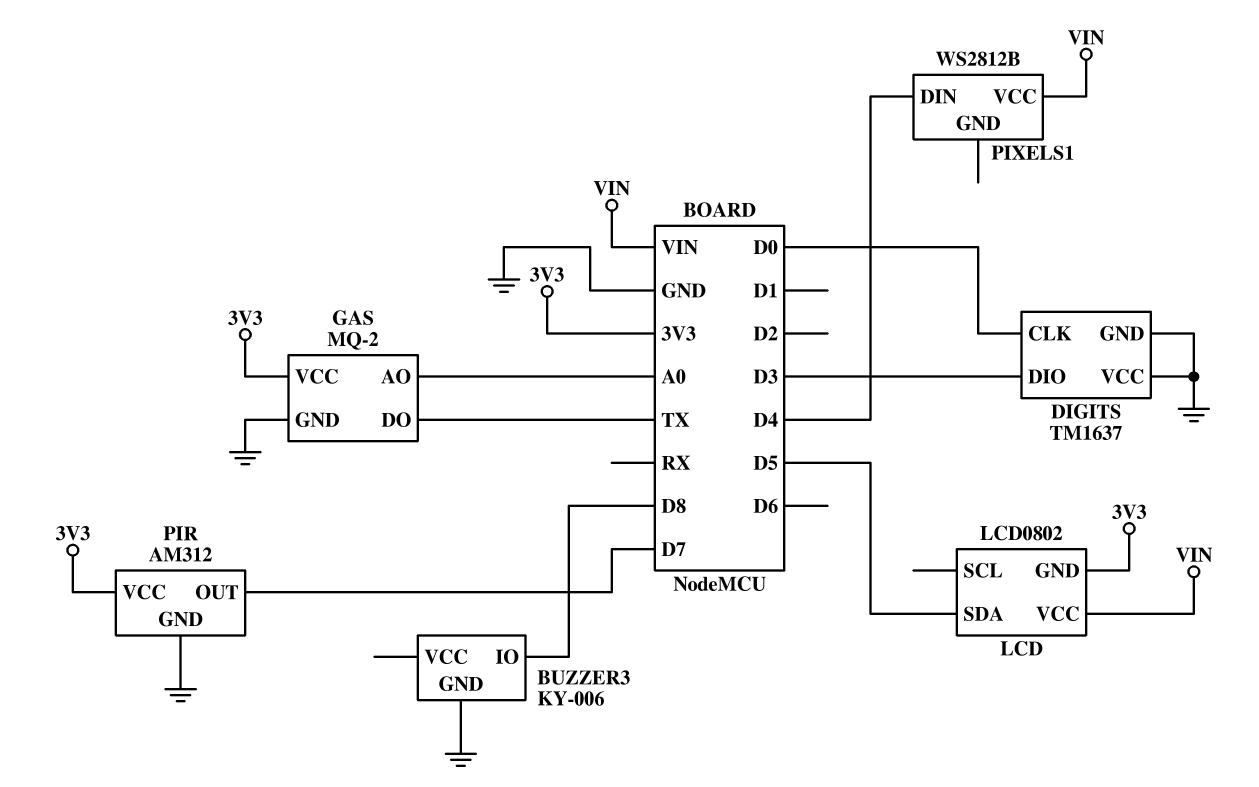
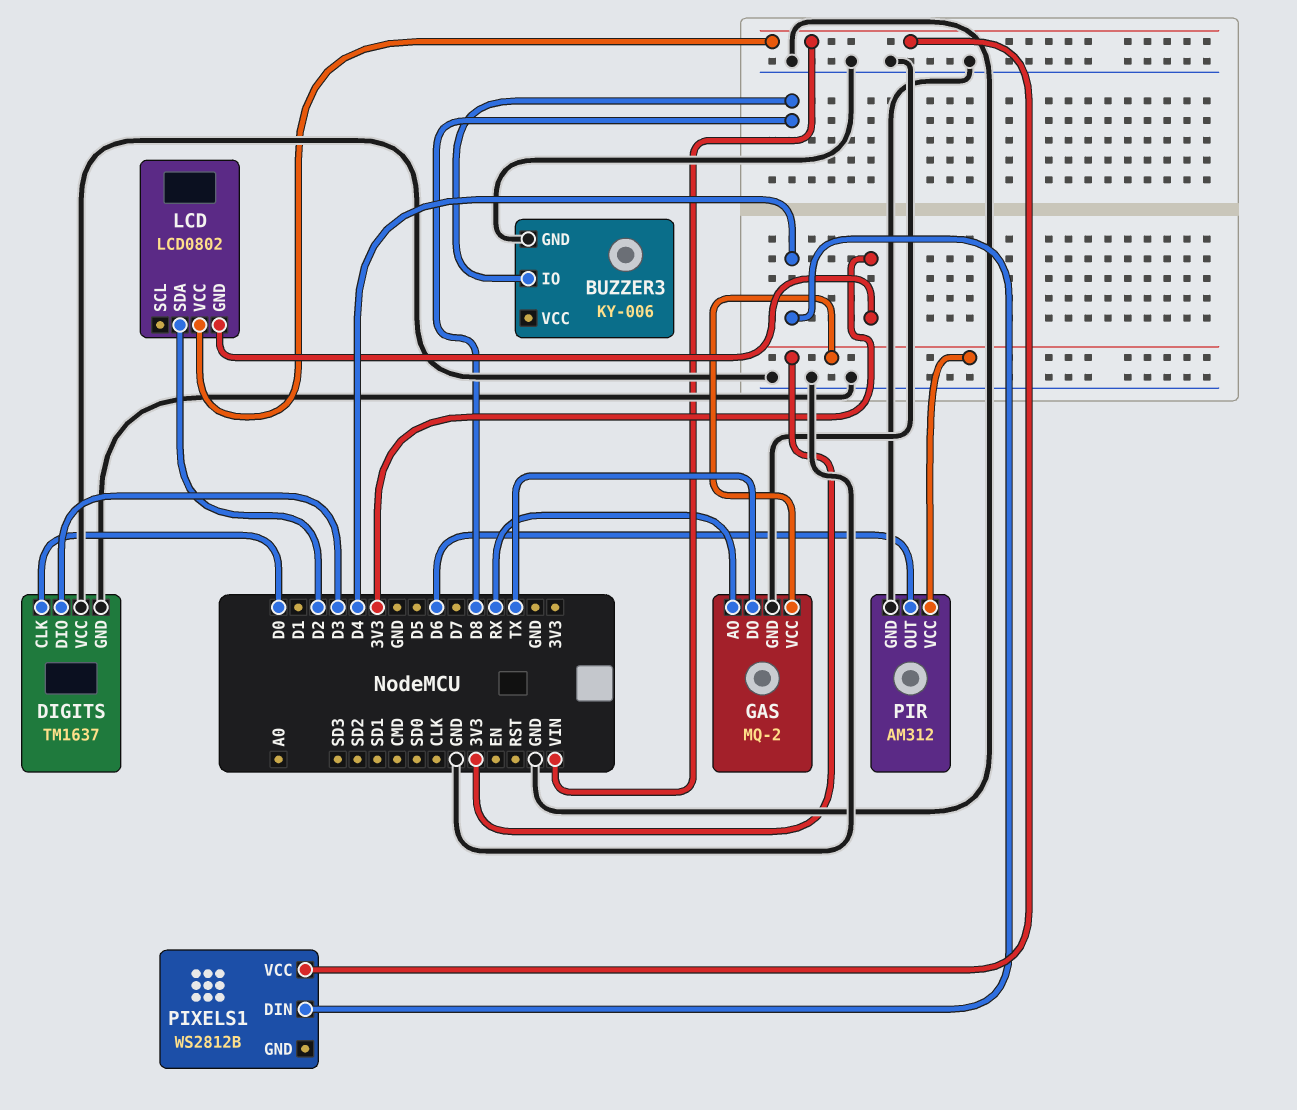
GAS pin AO: A0 -> RX
LCD pin SDA: D5 -> D2
PIR pin OUT: D7 -> D6

